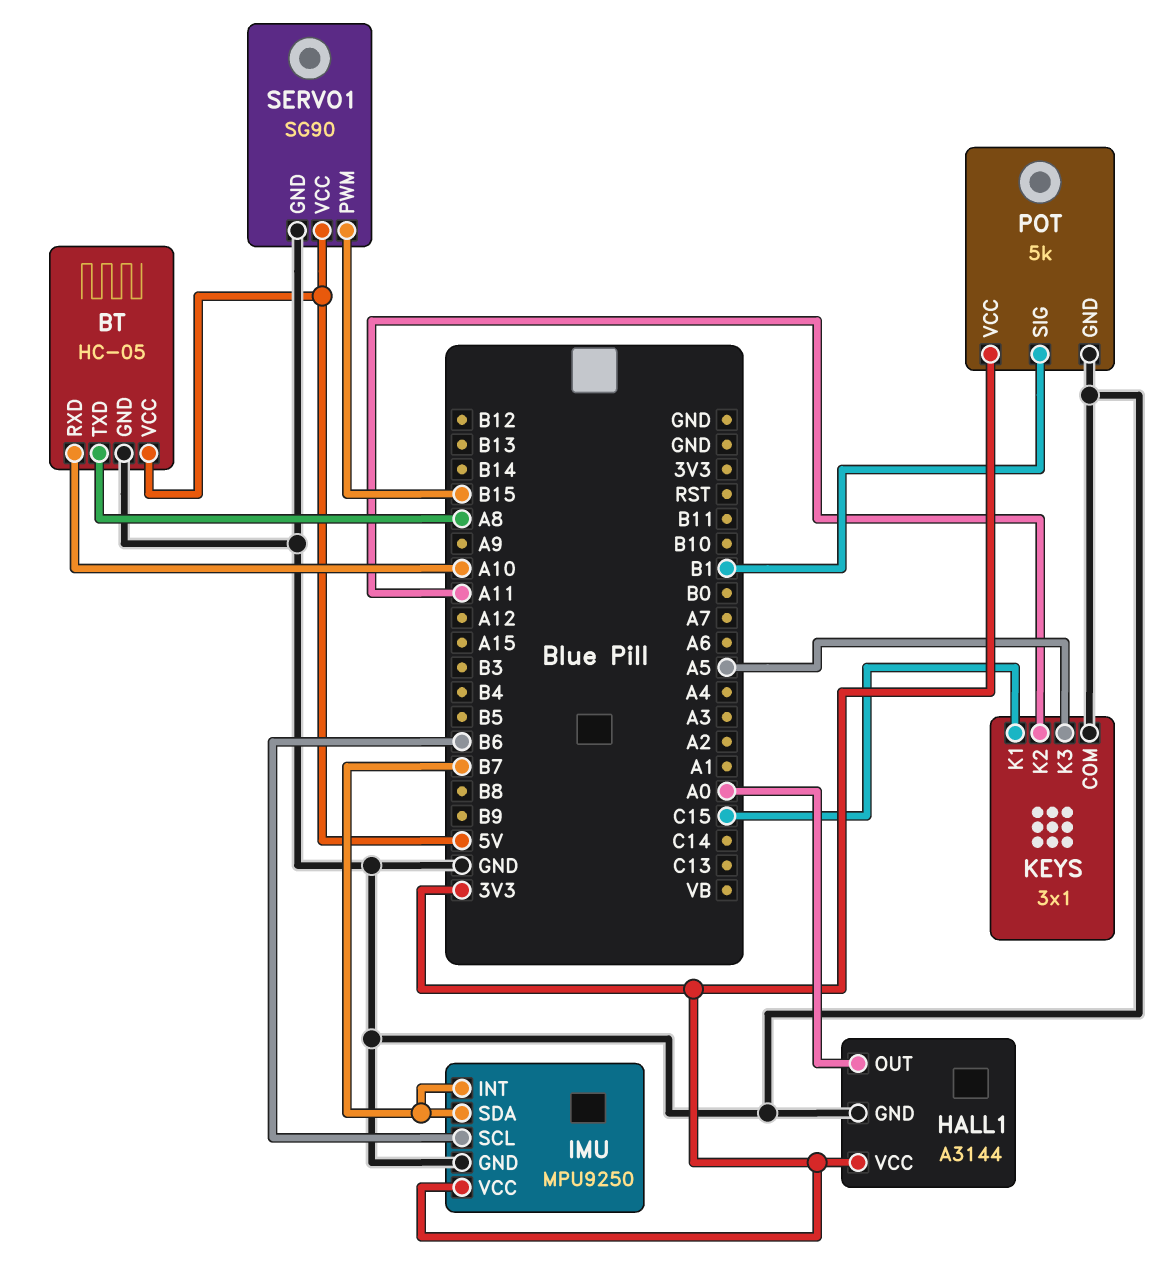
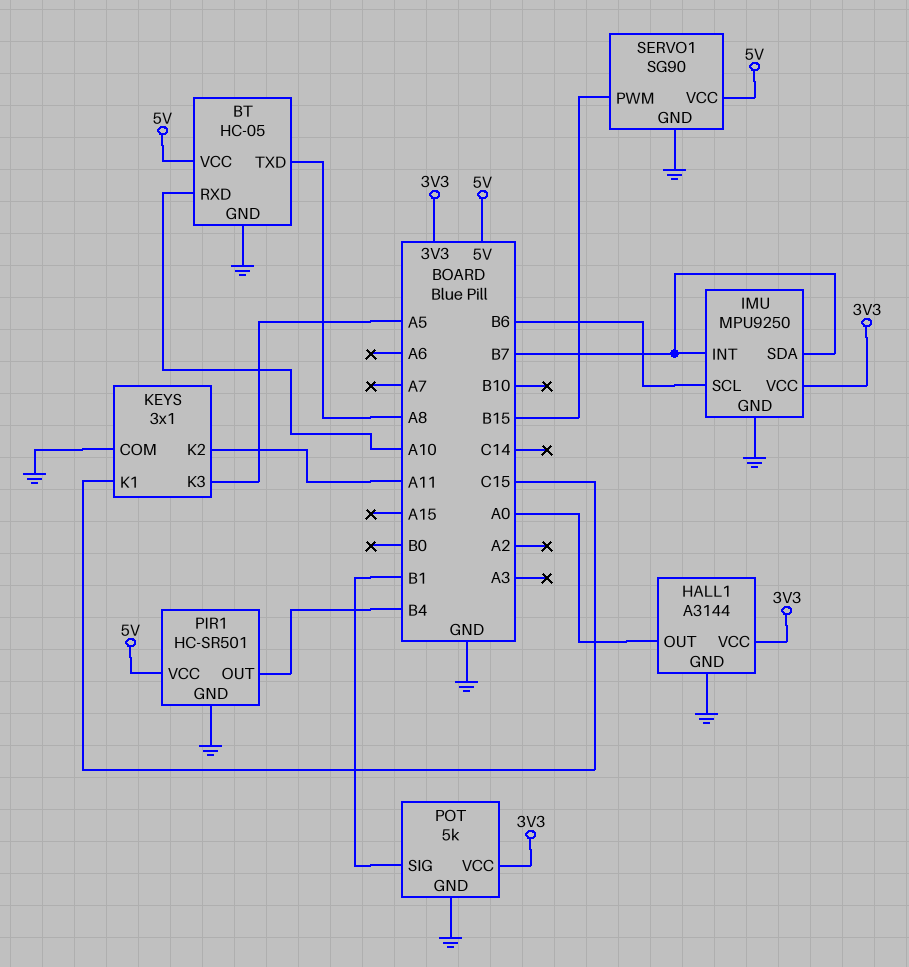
PIR1: none -> HC-SR501
PIR1 pin GND: none -> GND
PIR1 pin OUT: none -> B4
PIR1 pin VCC: none -> 5V

